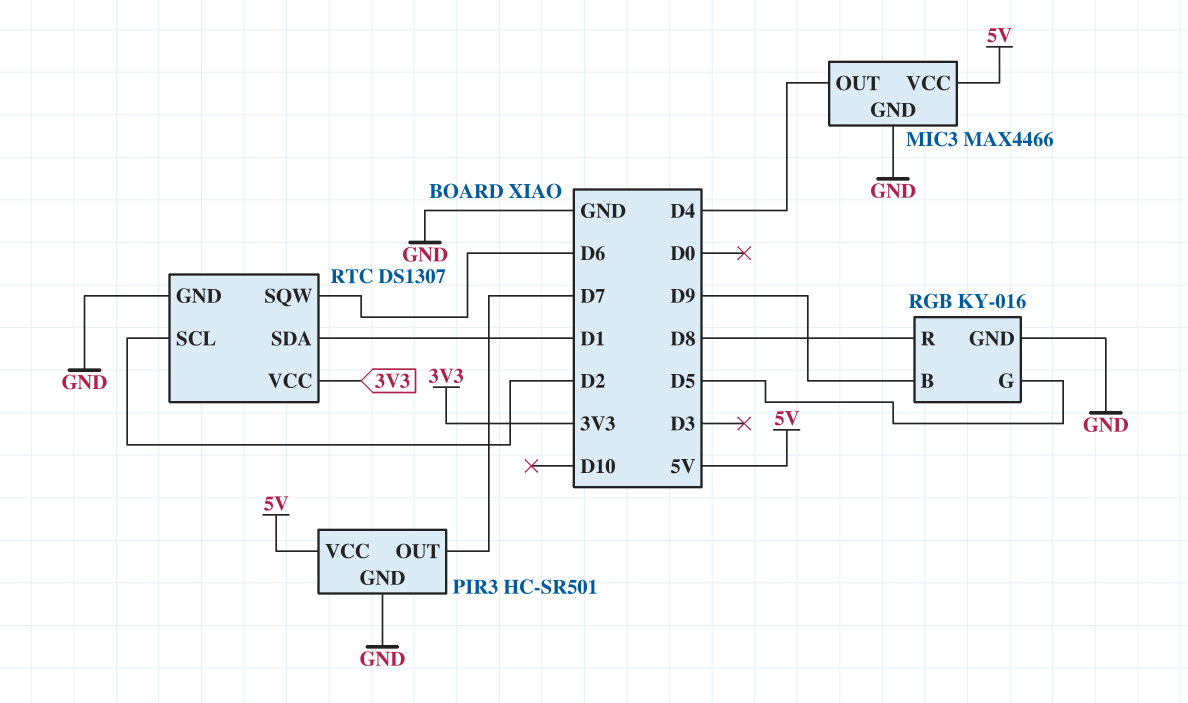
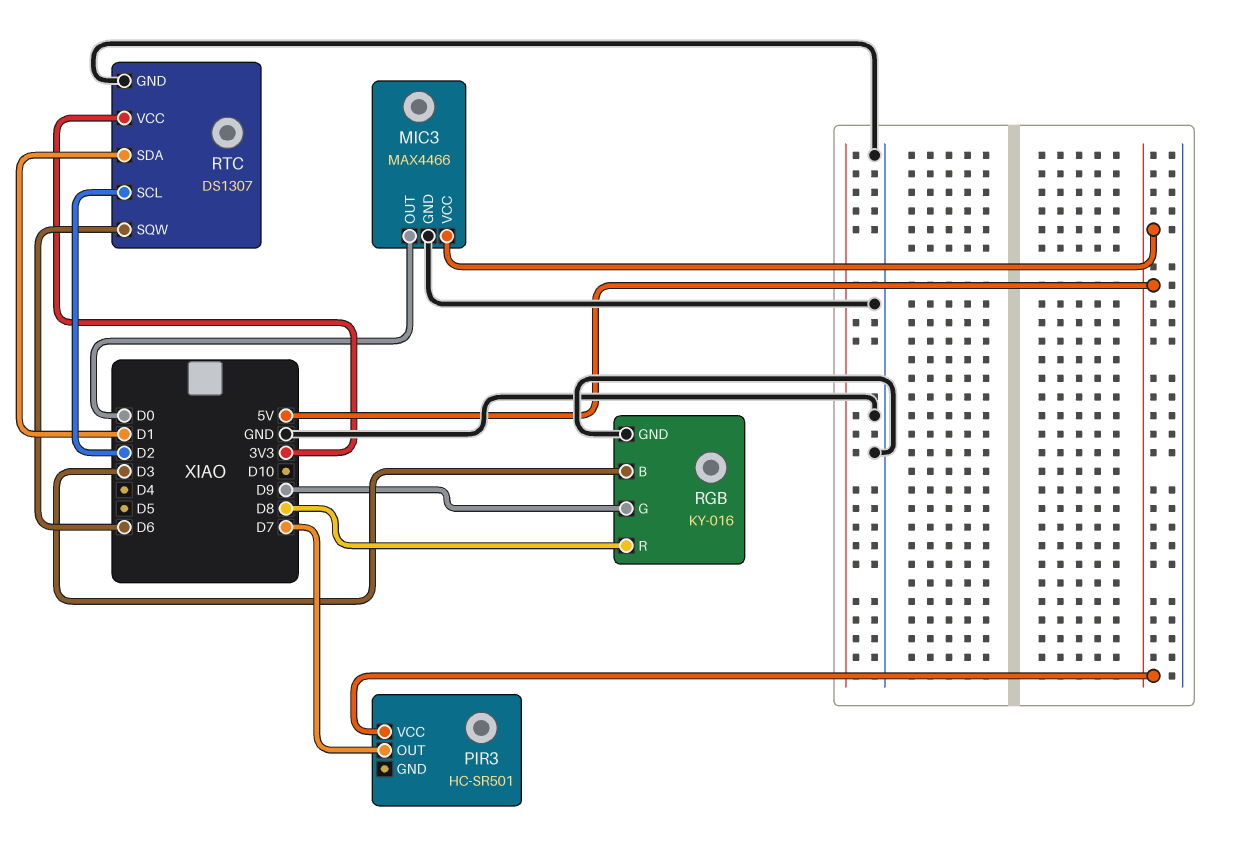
MIC3 pin OUT: D4 -> D0
PIR3 pin GND: GND -> none
RGB pin B: D9 -> D3
RGB pin G: D5 -> D9

